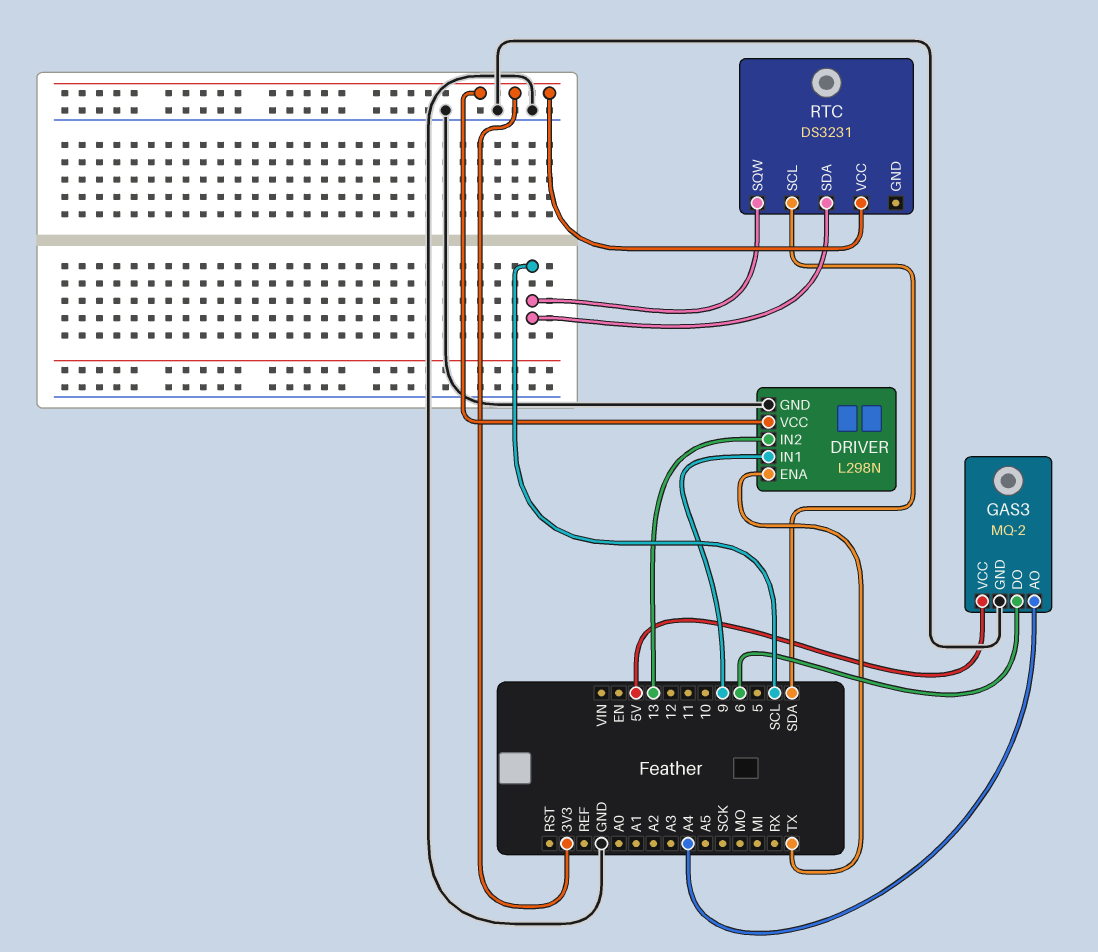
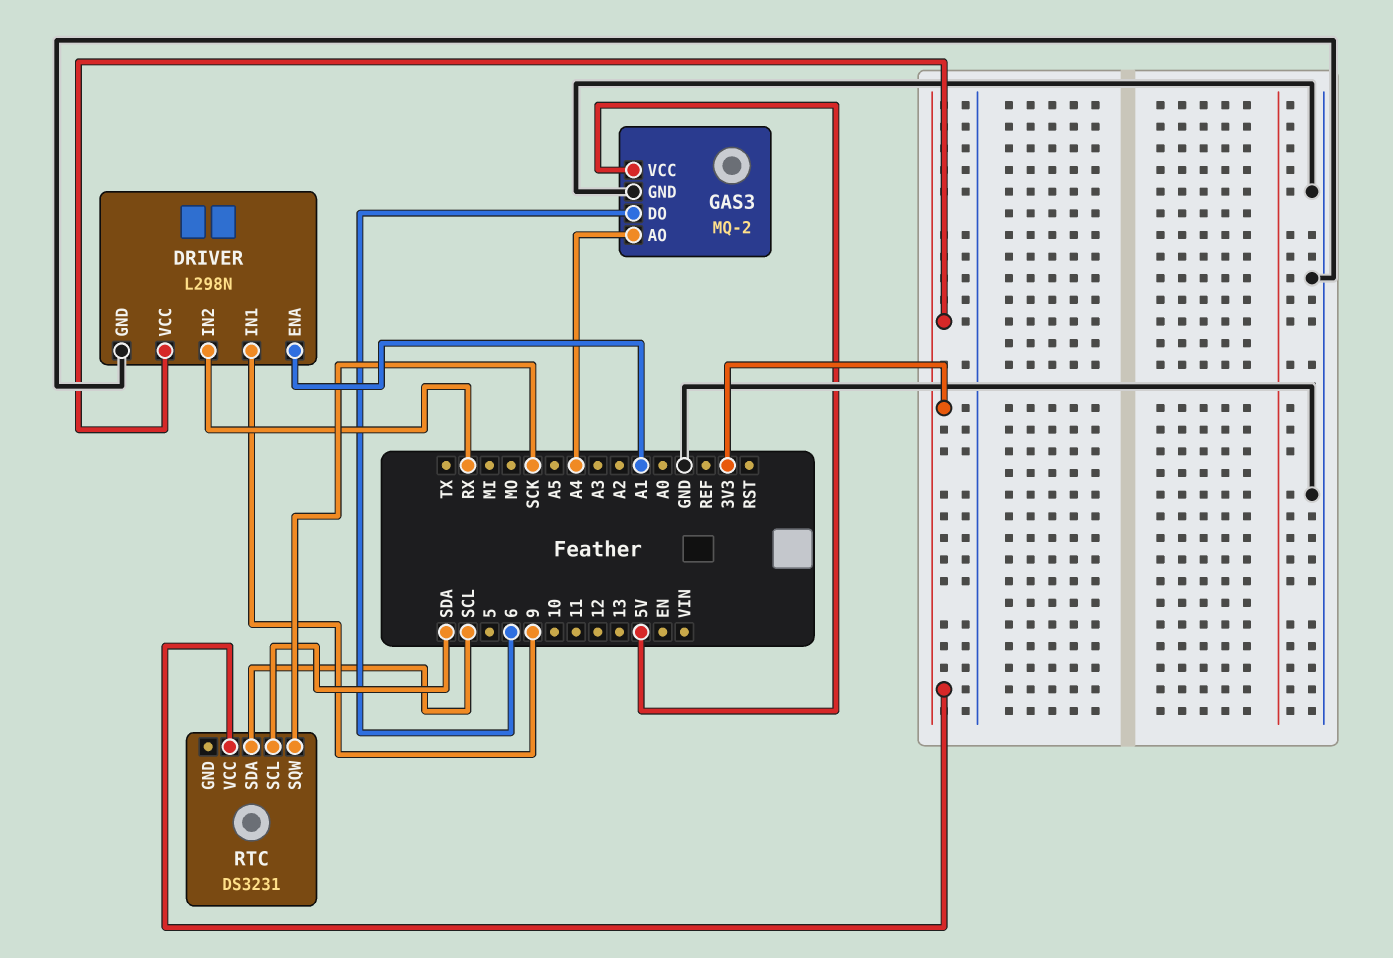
DRIVER pin ENA: TX -> A1
DRIVER pin IN2: 13 -> RX
RTC pin SQW: SCL -> SCK

